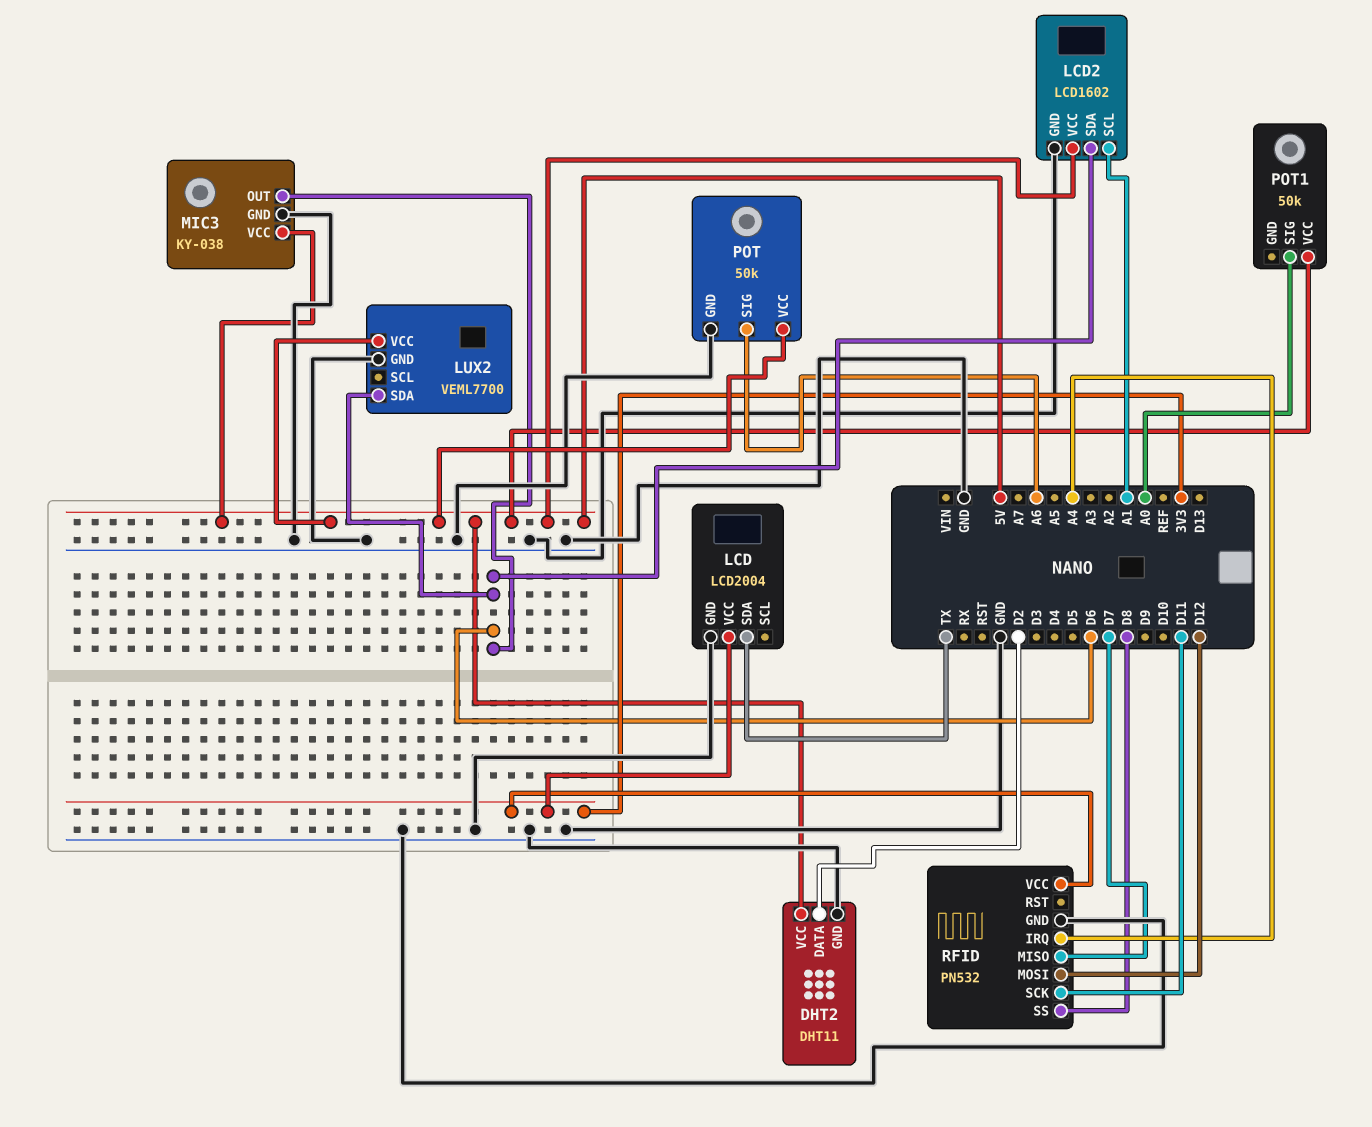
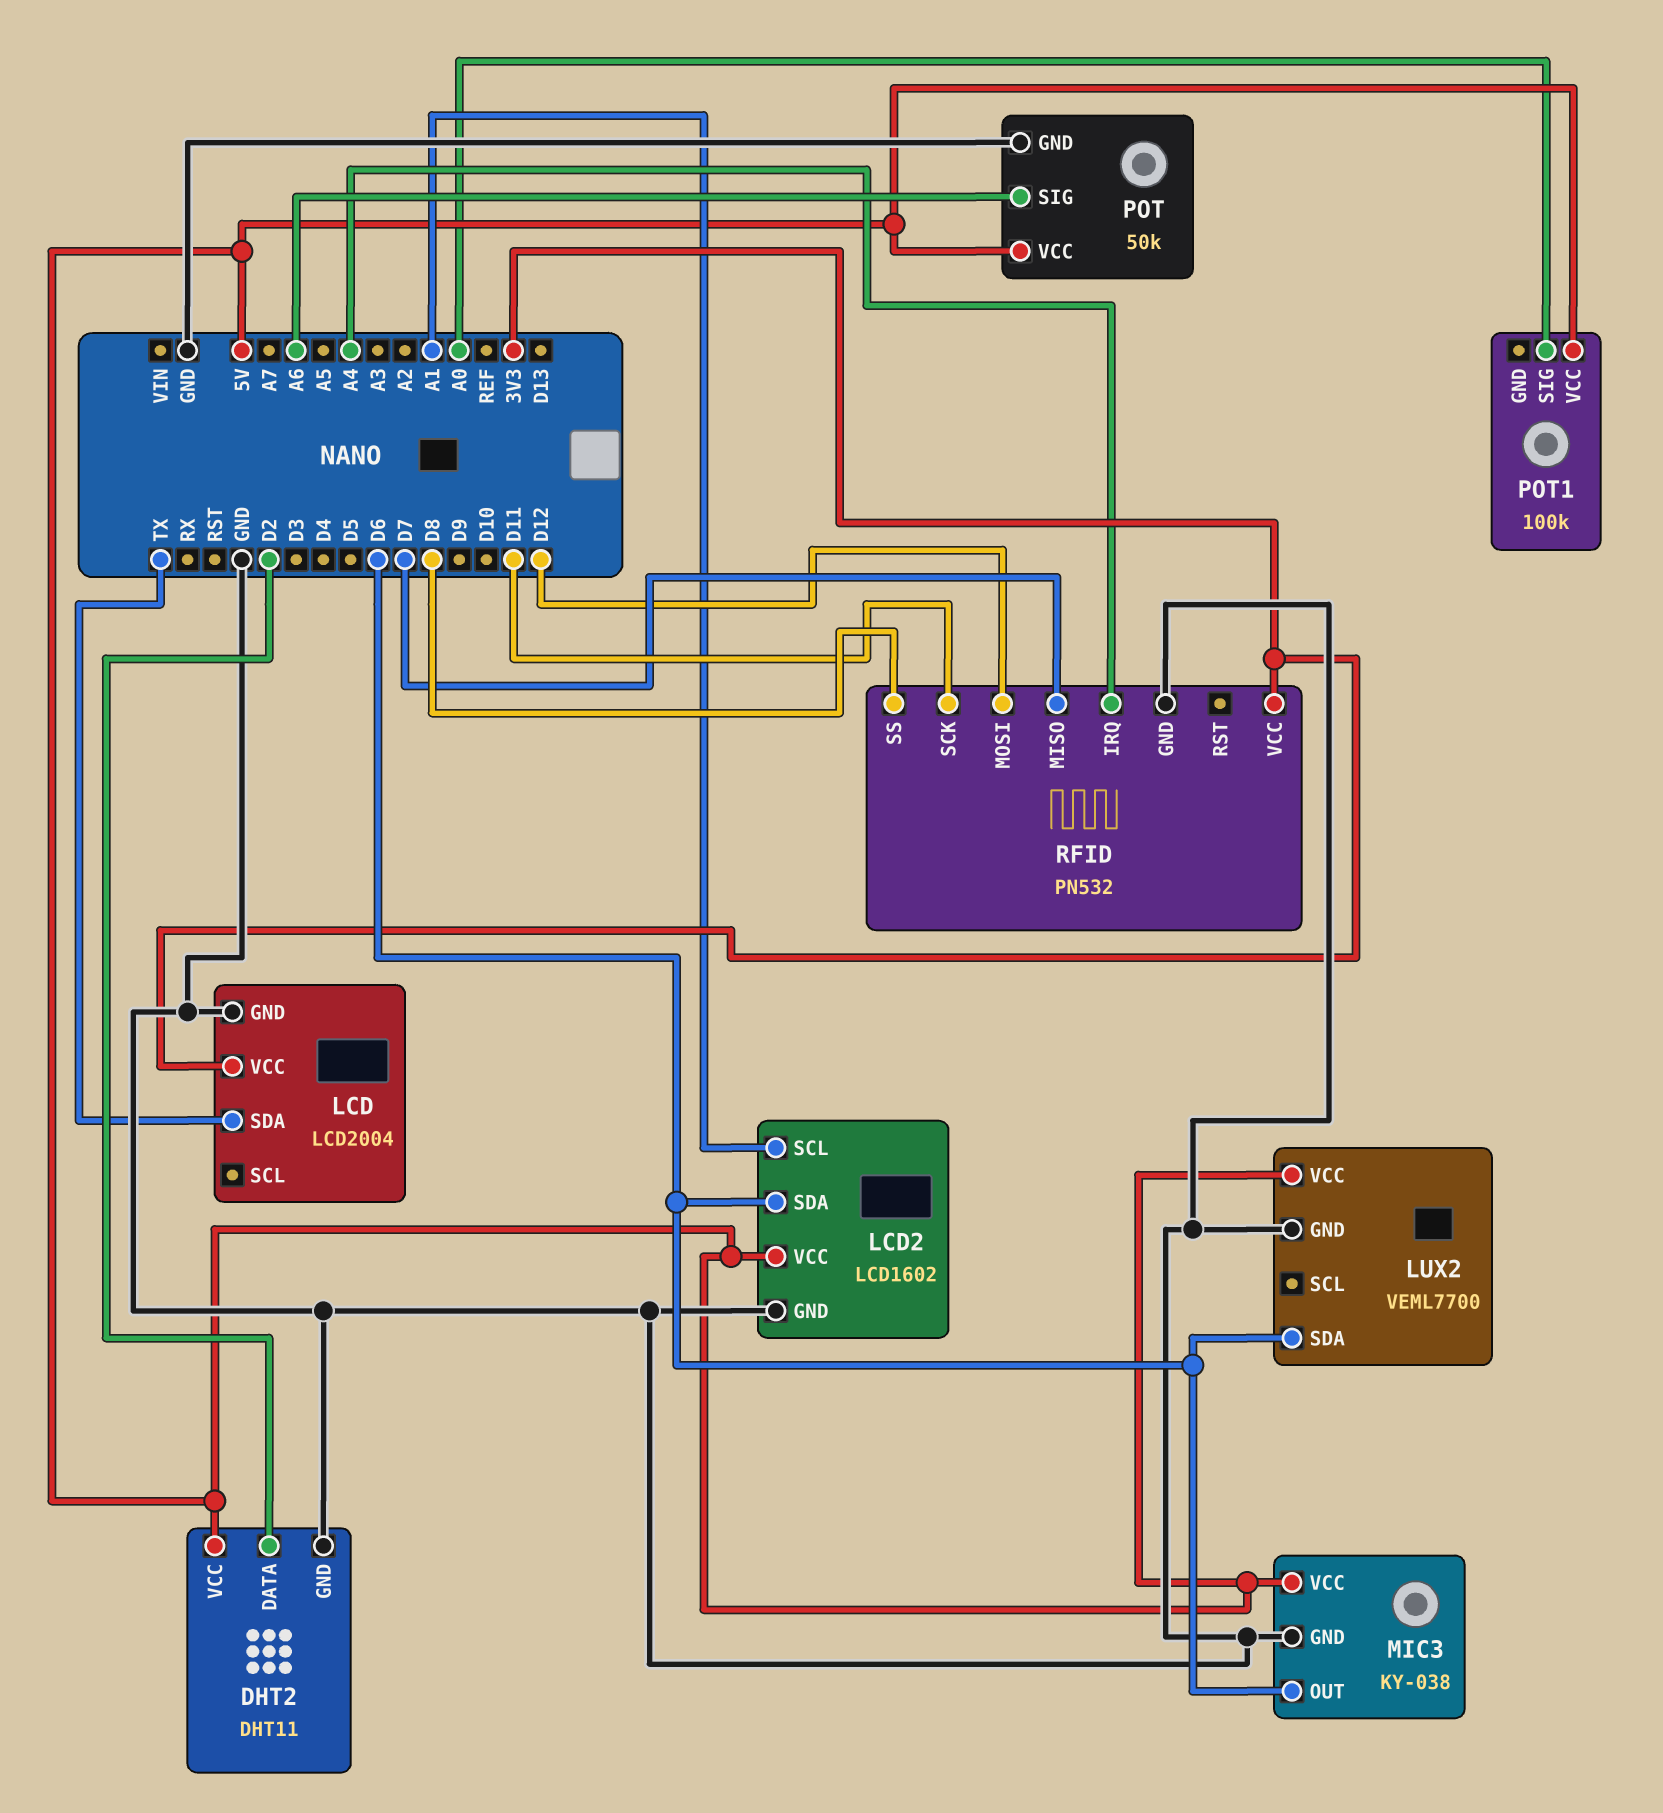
POT1: 50k -> 100k

